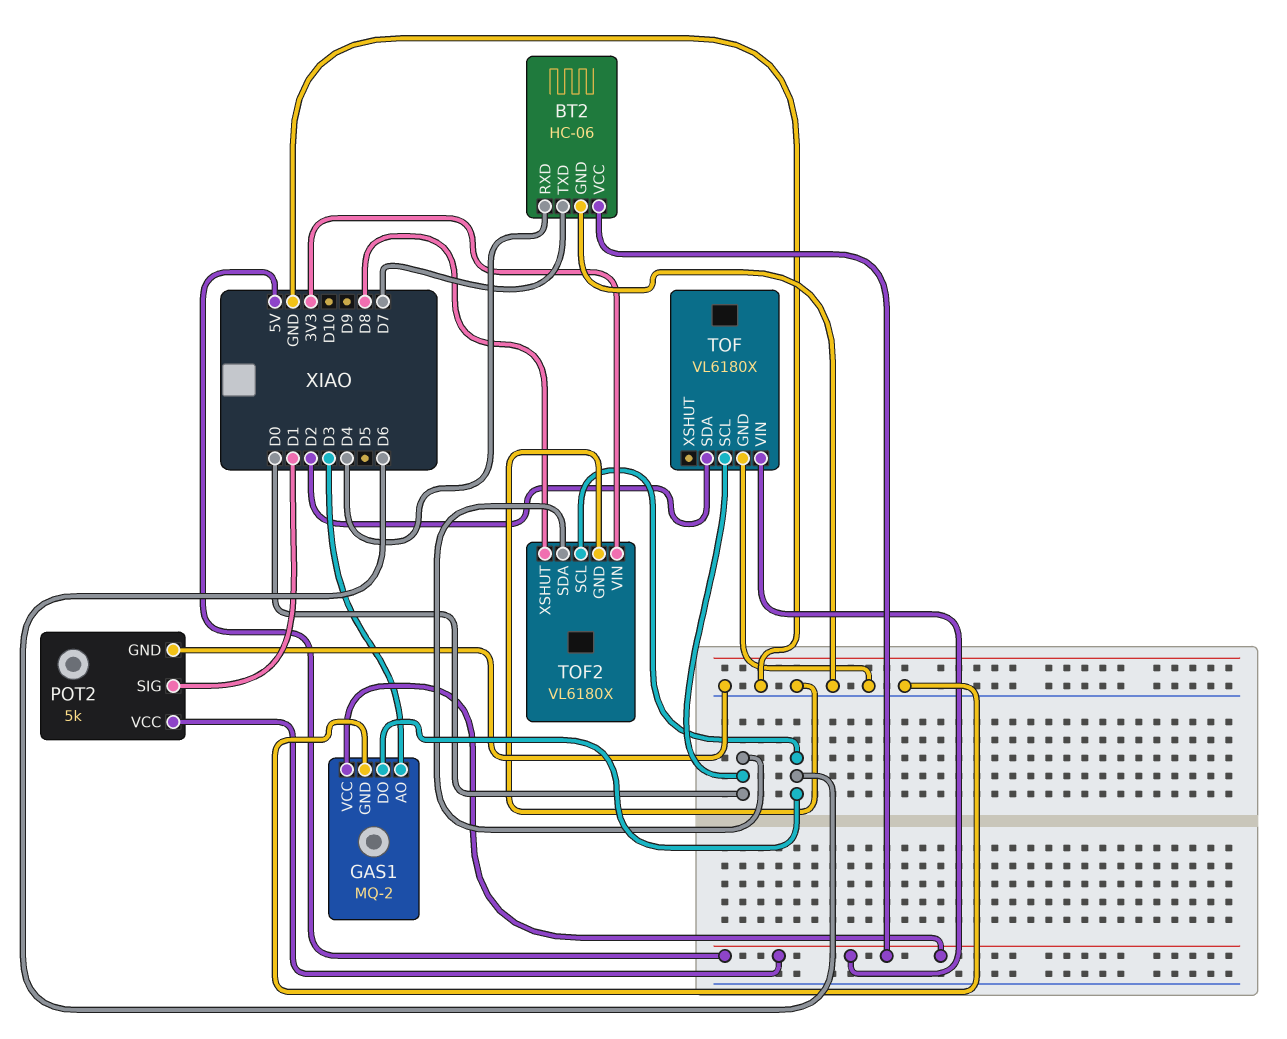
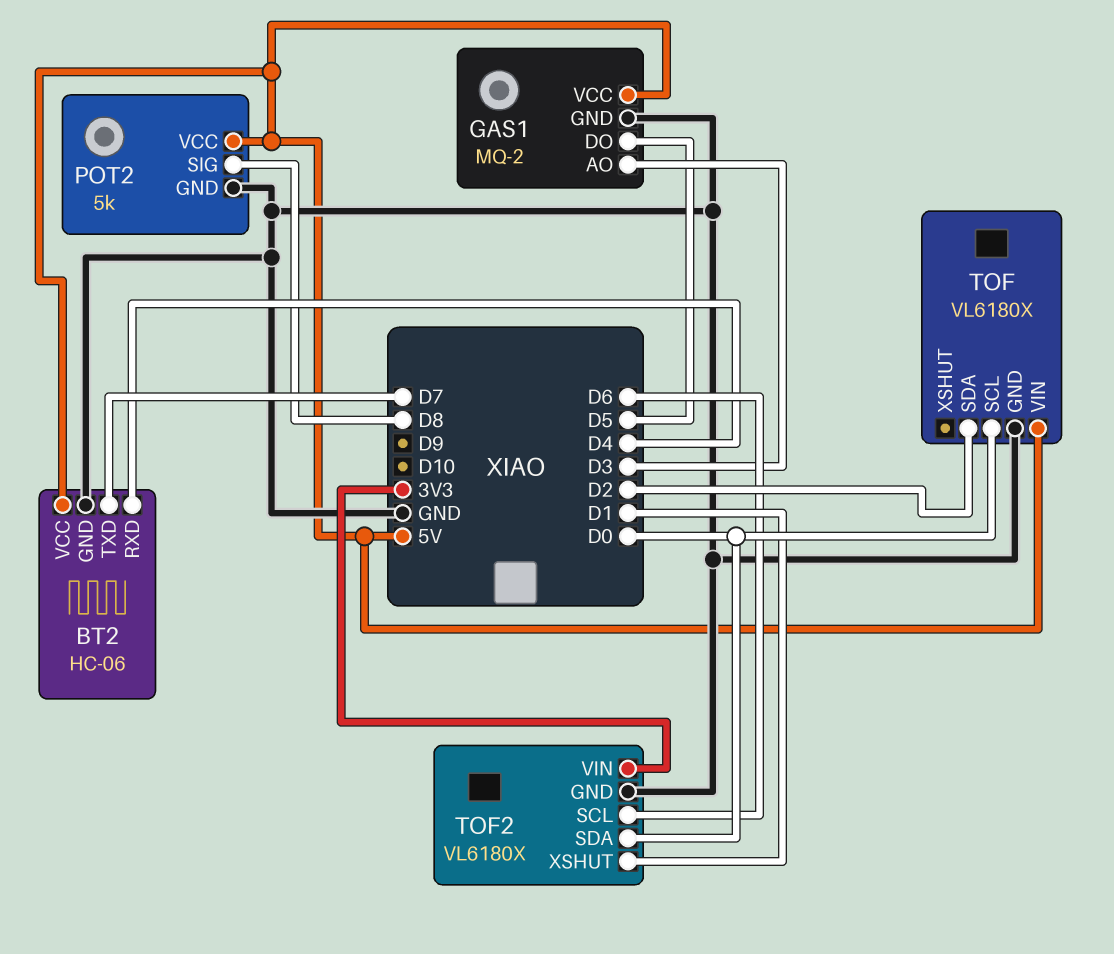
GAS1 pin DO: D6 -> D5
POT2 pin SIG: D1 -> D8
TOF2 pin XSHUT: D8 -> D1

